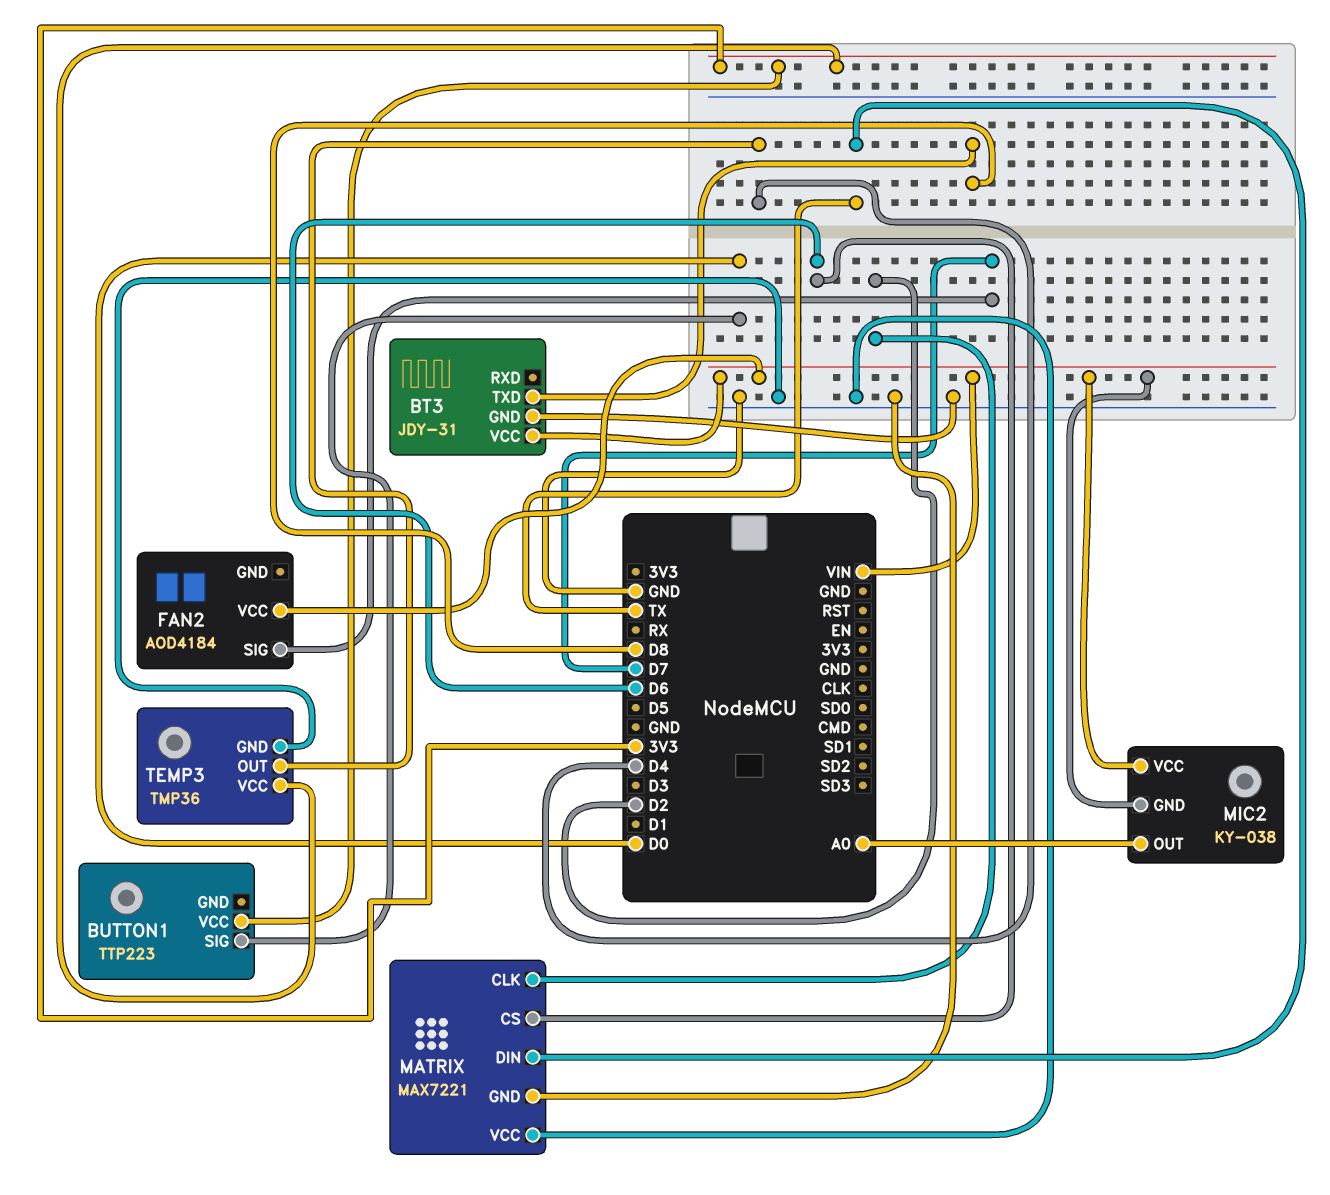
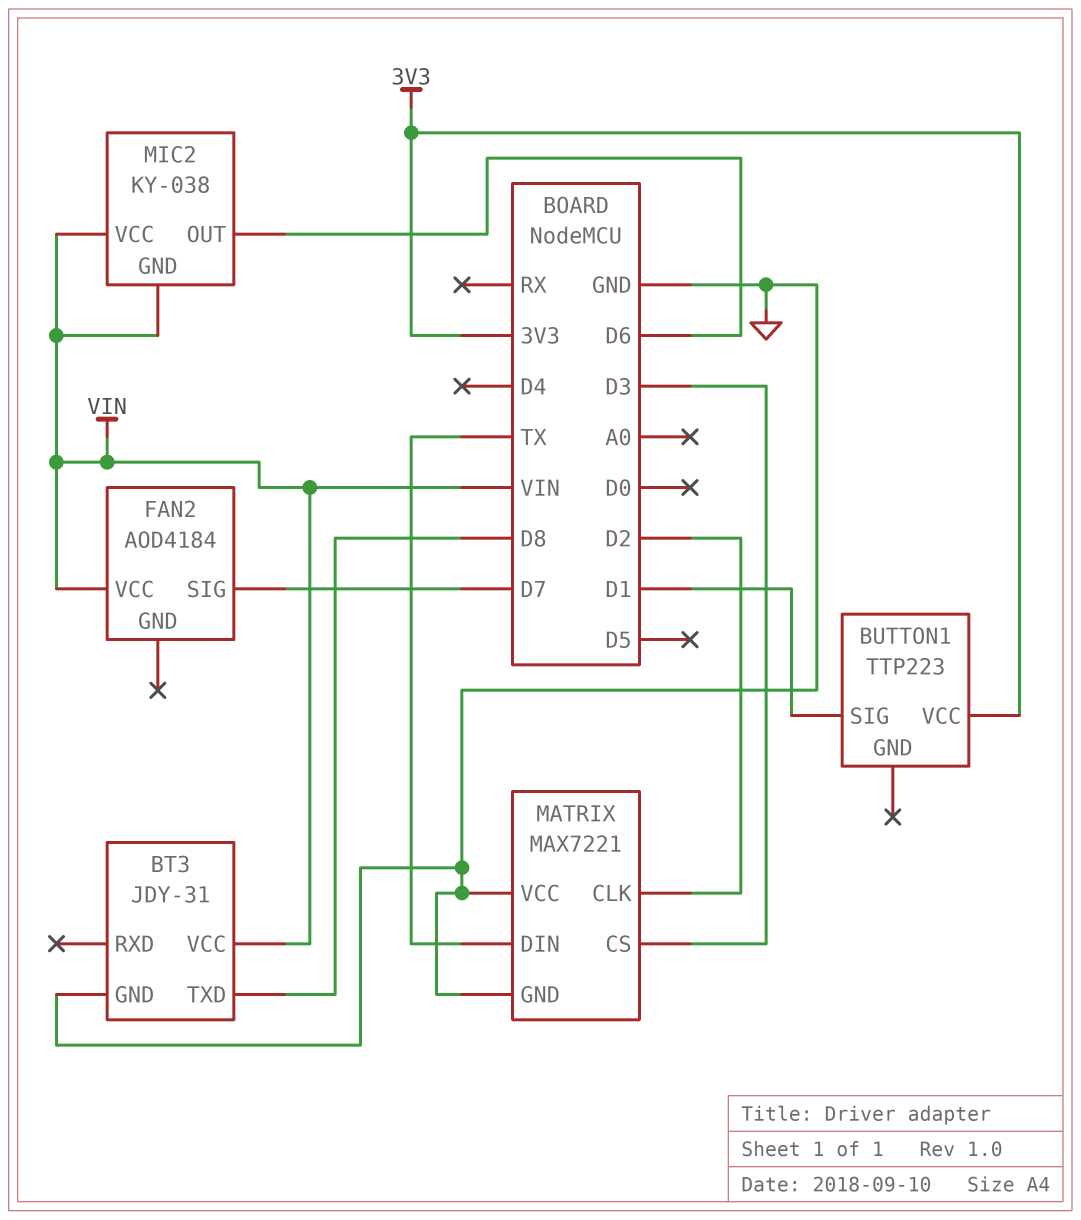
BUTTON1 pin SIG: D0 -> D1
MATRIX pin CS: D6 -> D3
MIC2 pin OUT: A0 -> D6
TEMP3: TMP36 -> none
TEMP3 pin GND: GND -> none
TEMP3 pin OUT: D4 -> none
TEMP3 pin VCC: 3V3 -> none

